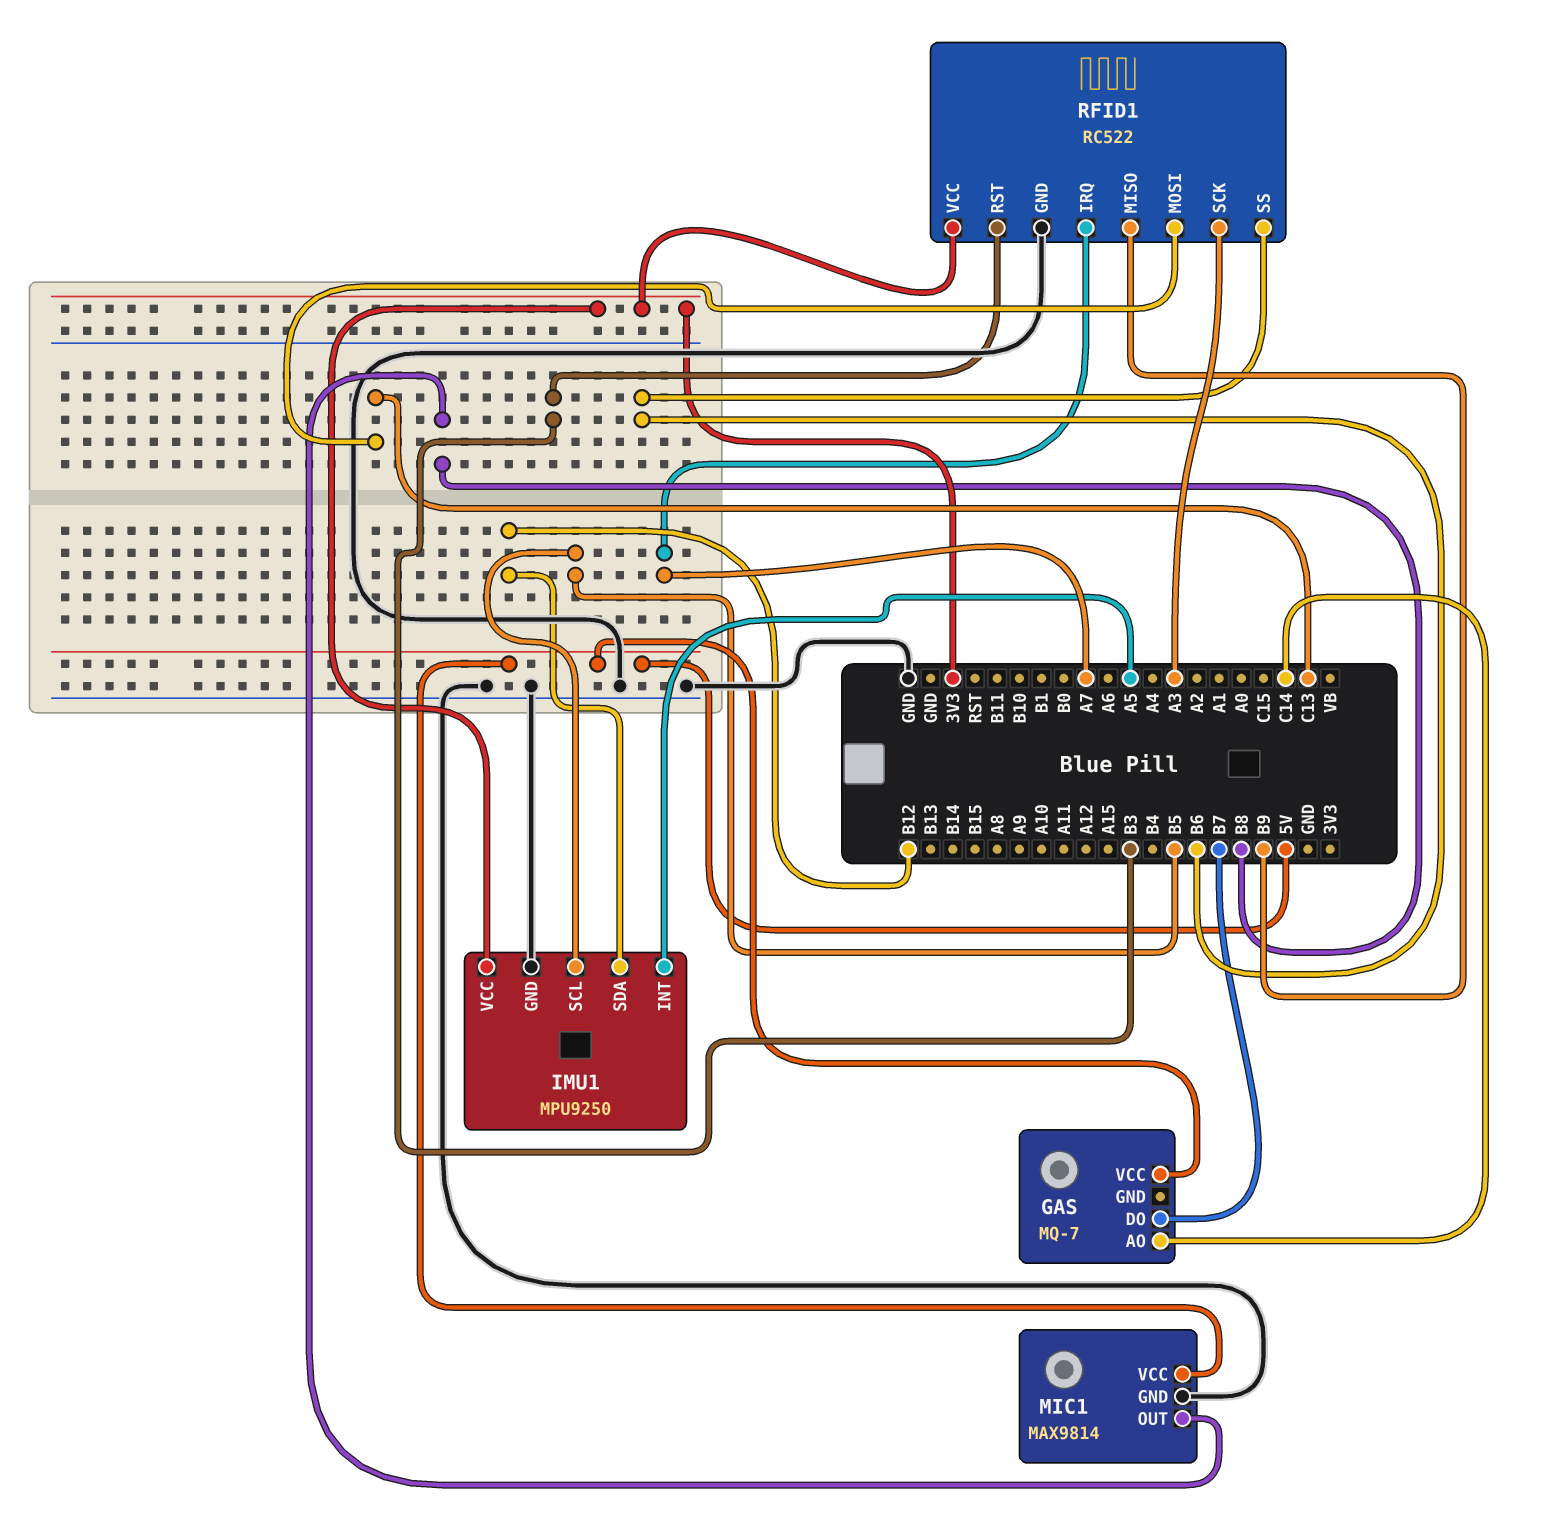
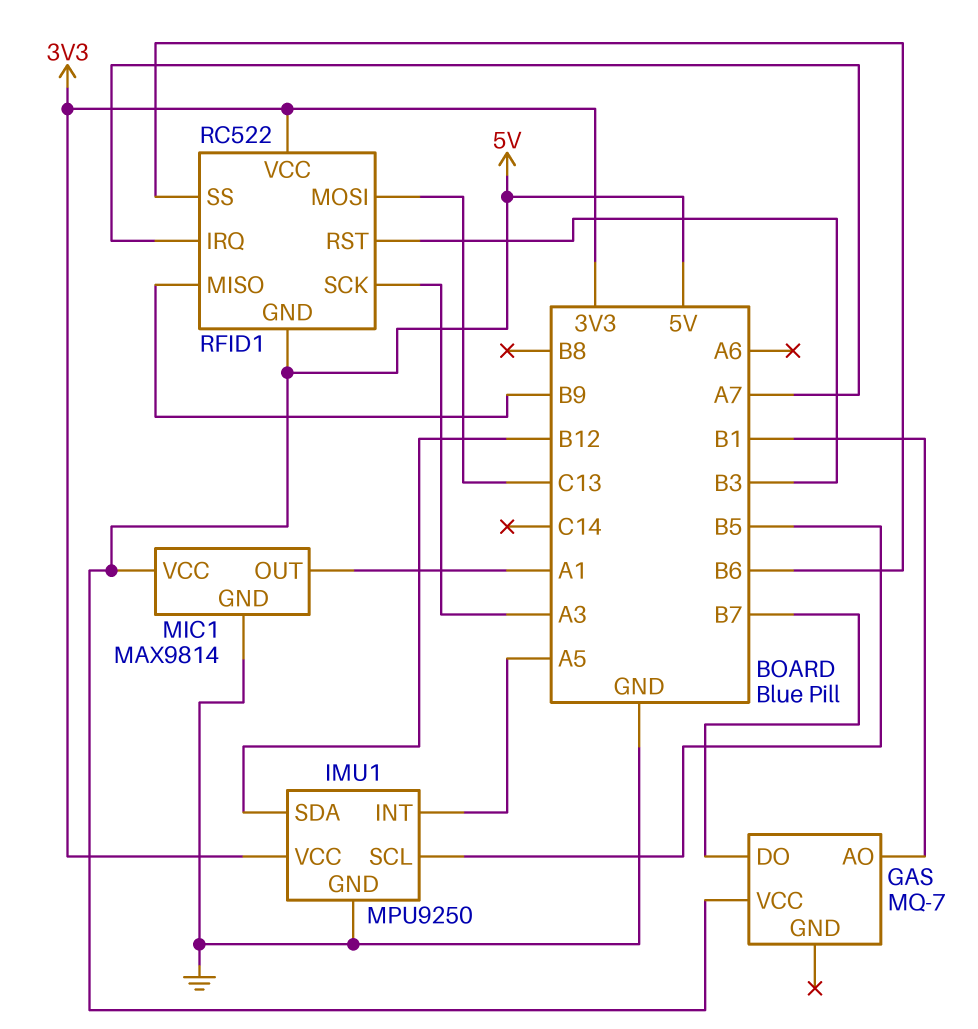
GAS pin AO: C14 -> B1
MIC1 pin OUT: B8 -> A1
RFID1 pin GND: GND -> 5V

